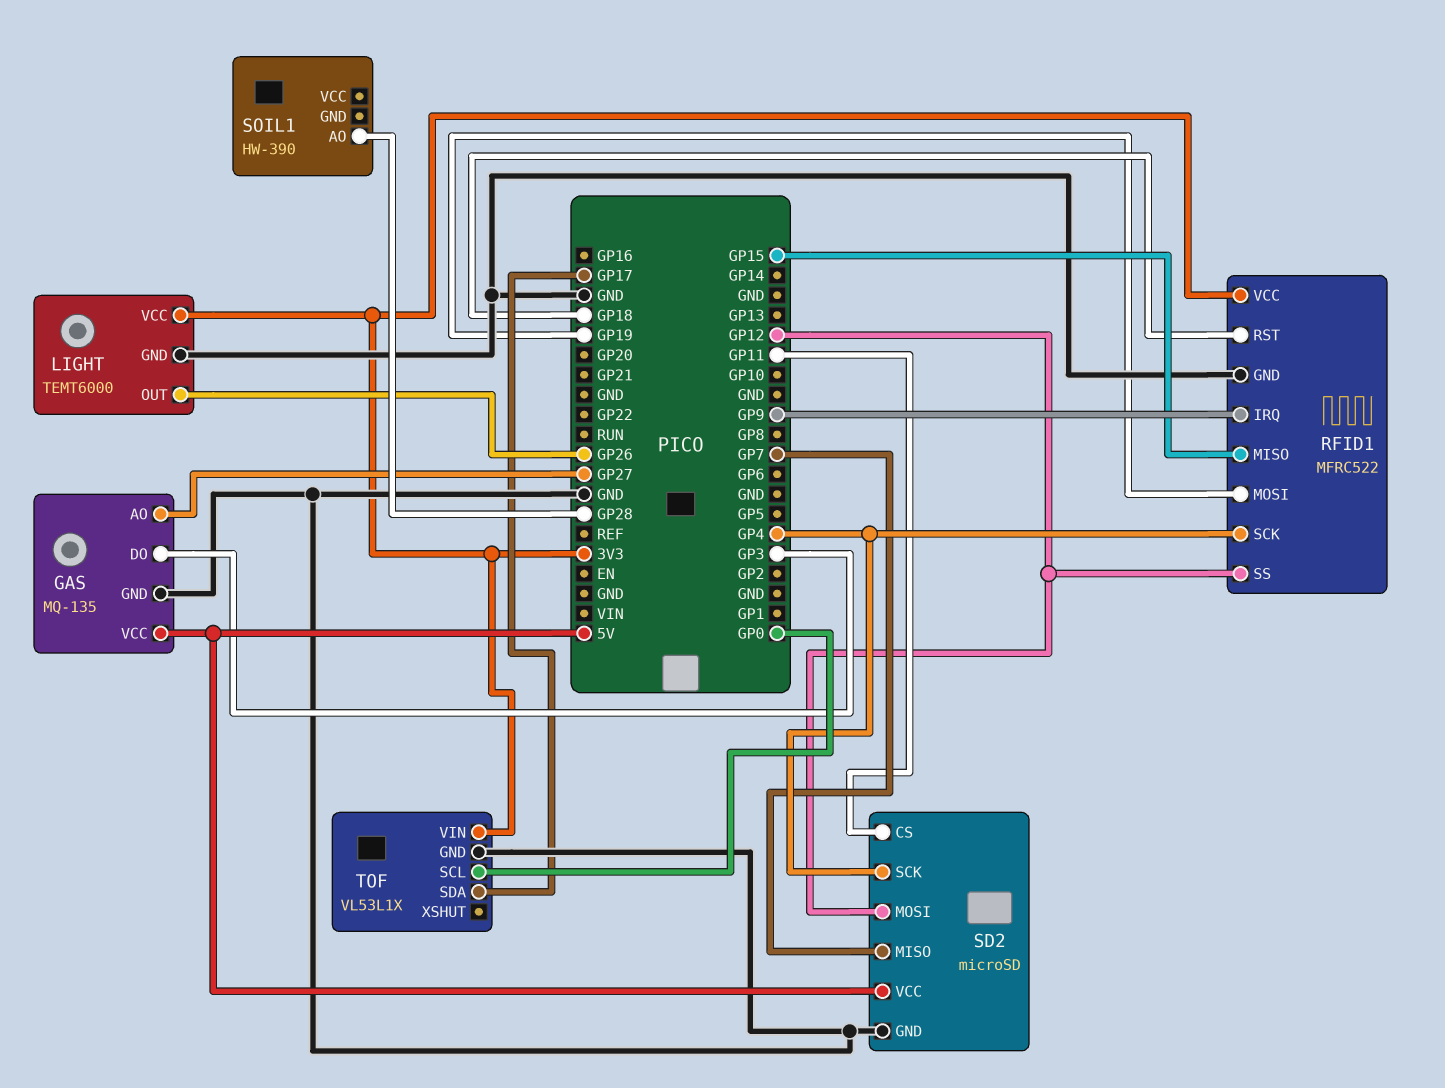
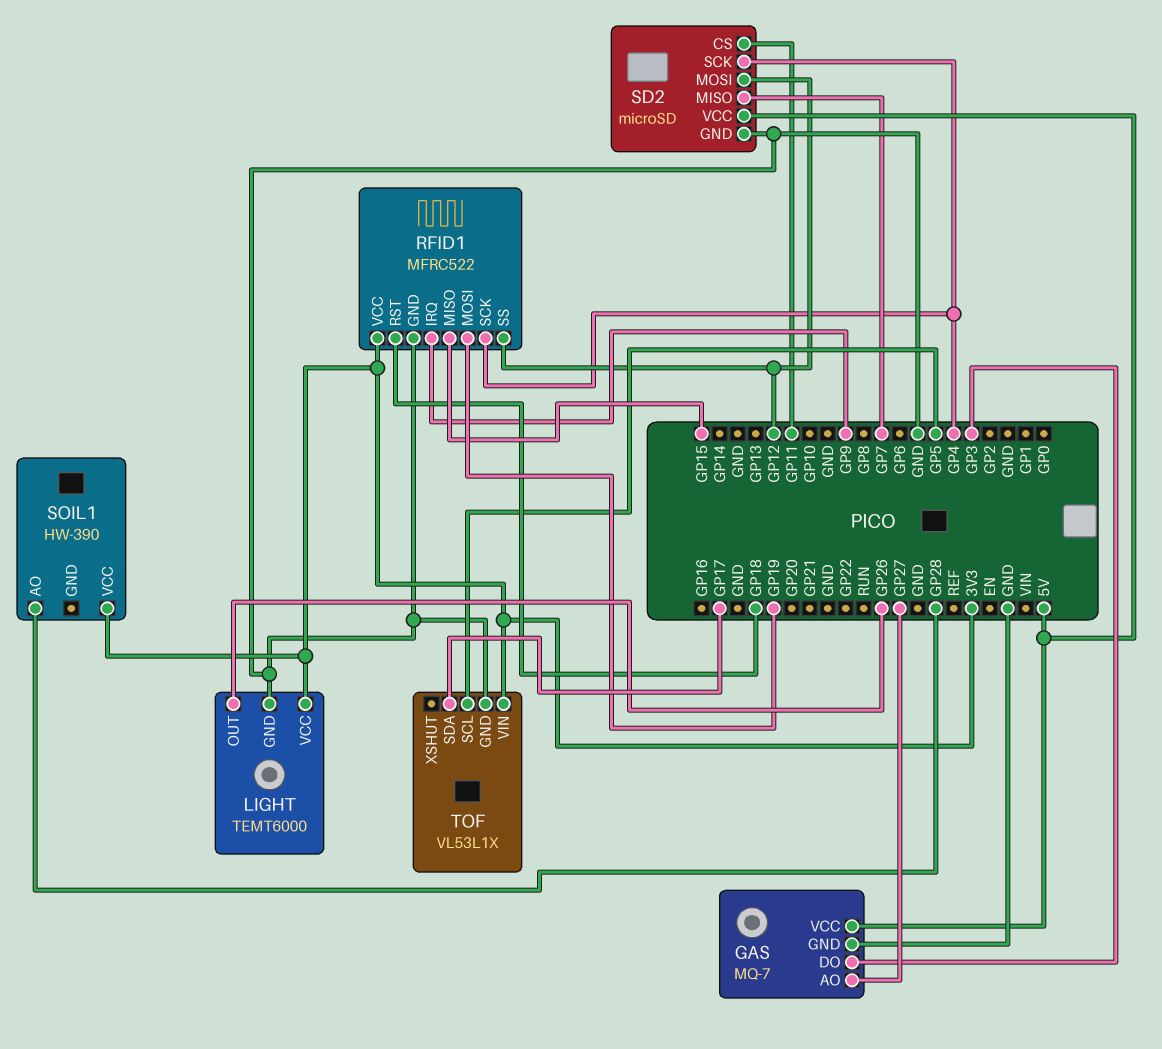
GAS: MQ-135 -> MQ-7
SOIL1 pin VCC: none -> 3V3
TOF pin SCL: GP0 -> GP5

